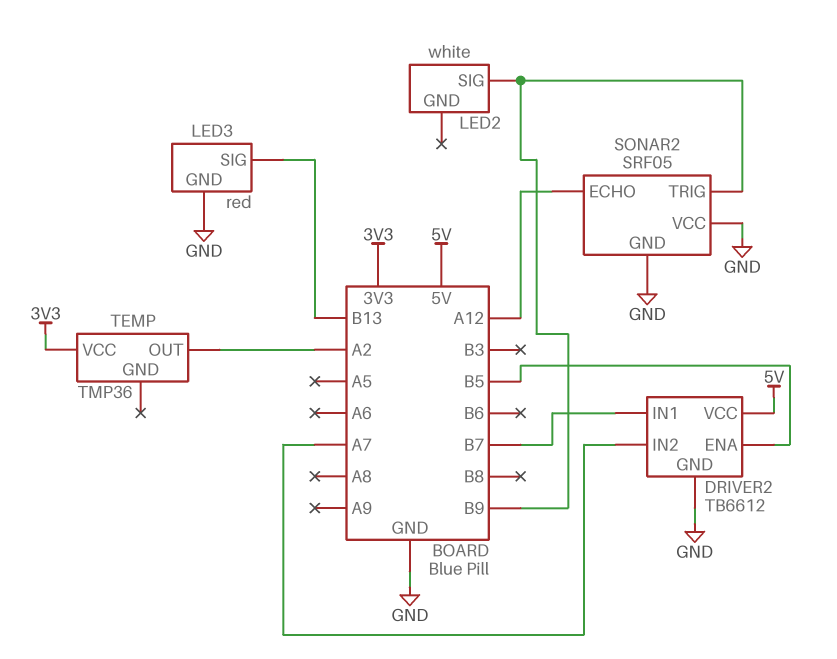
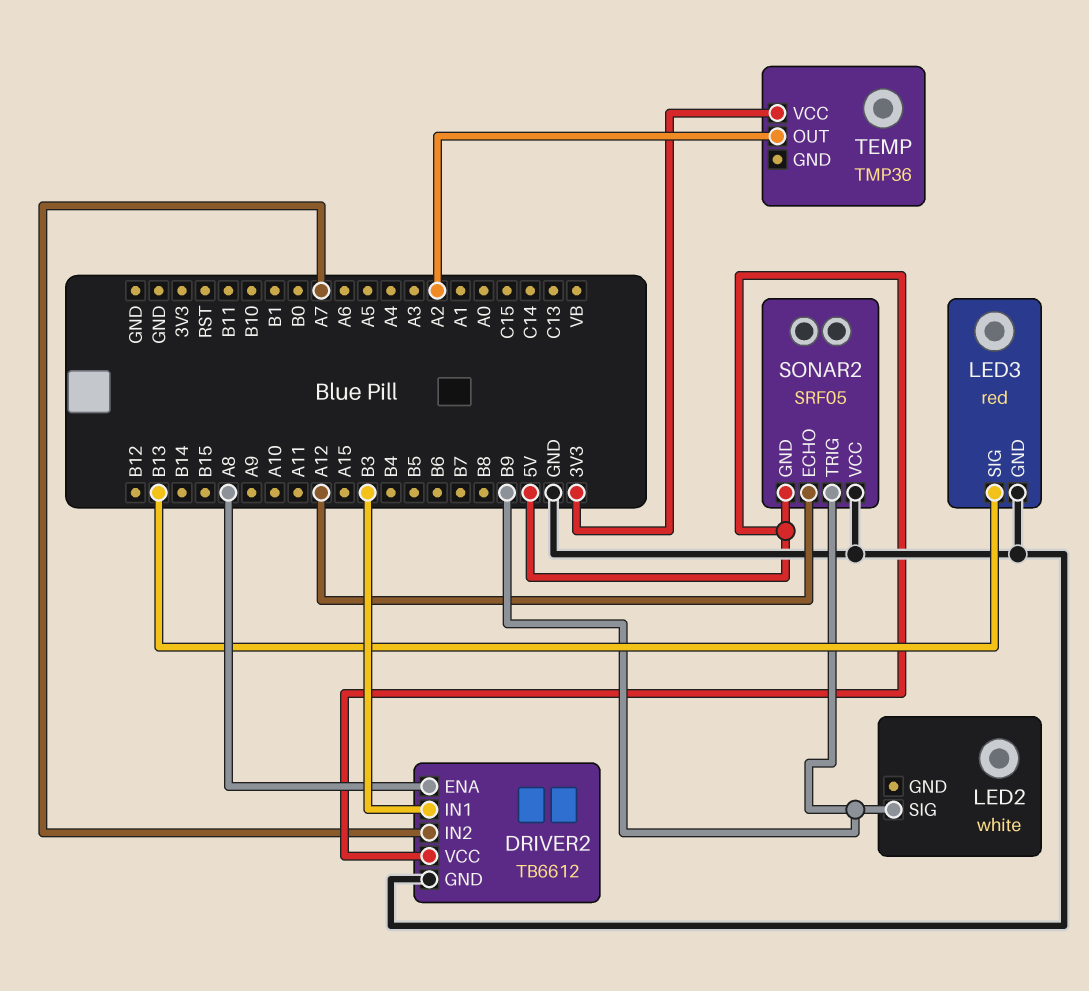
DRIVER2 pin ENA: B5 -> A8
DRIVER2 pin IN1: B7 -> B3
SONAR2 pin GND: GND -> 5V

